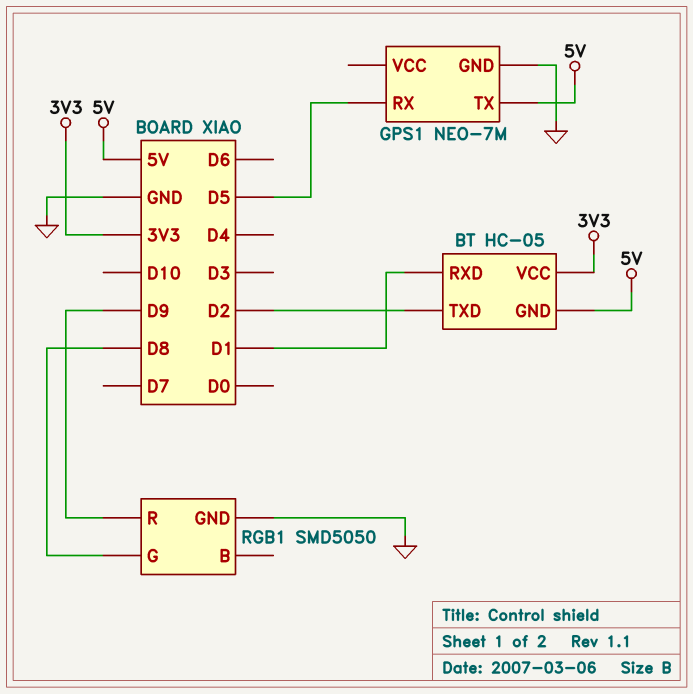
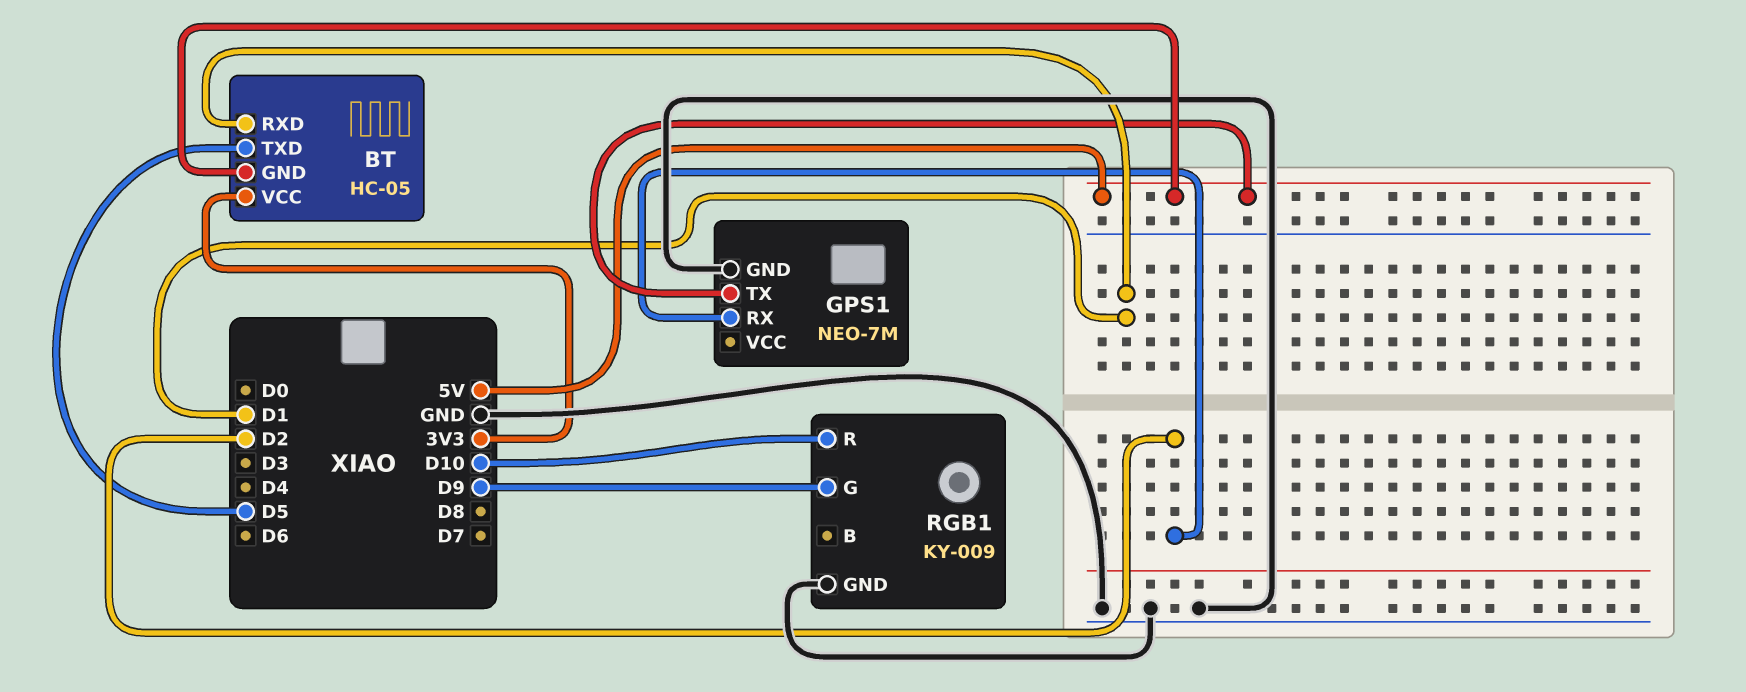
BT pin TXD: D2 -> D5
GPS1 pin RX: D5 -> D2
RGB1: SMD5050 -> KY-009
RGB1 pin G: D8 -> D9
RGB1 pin R: D9 -> D10

